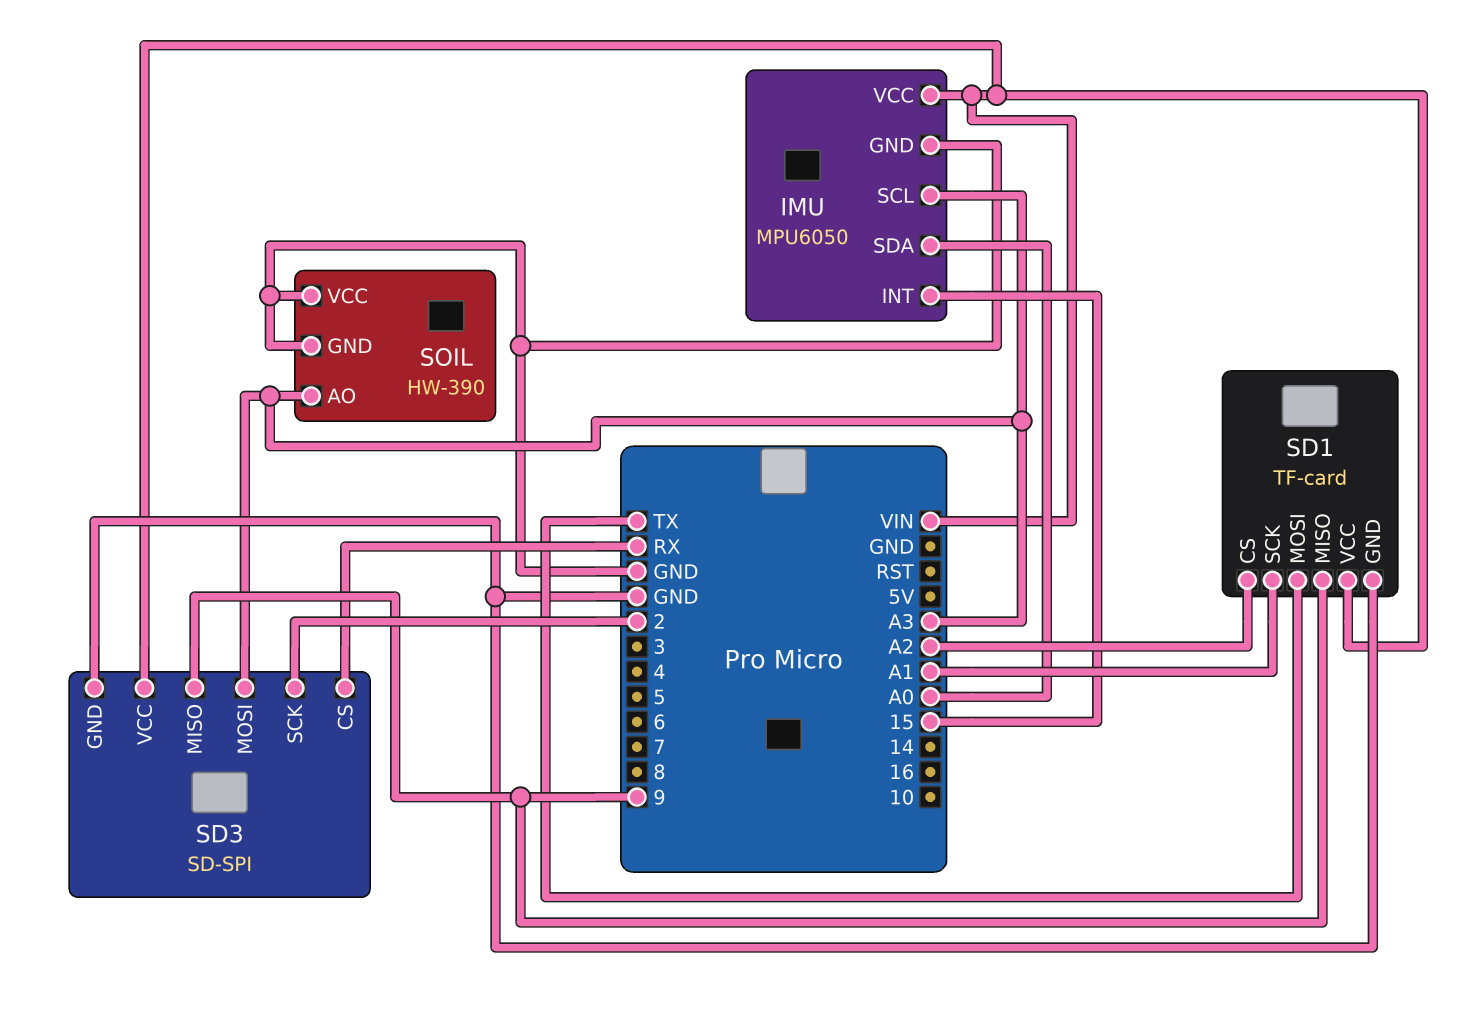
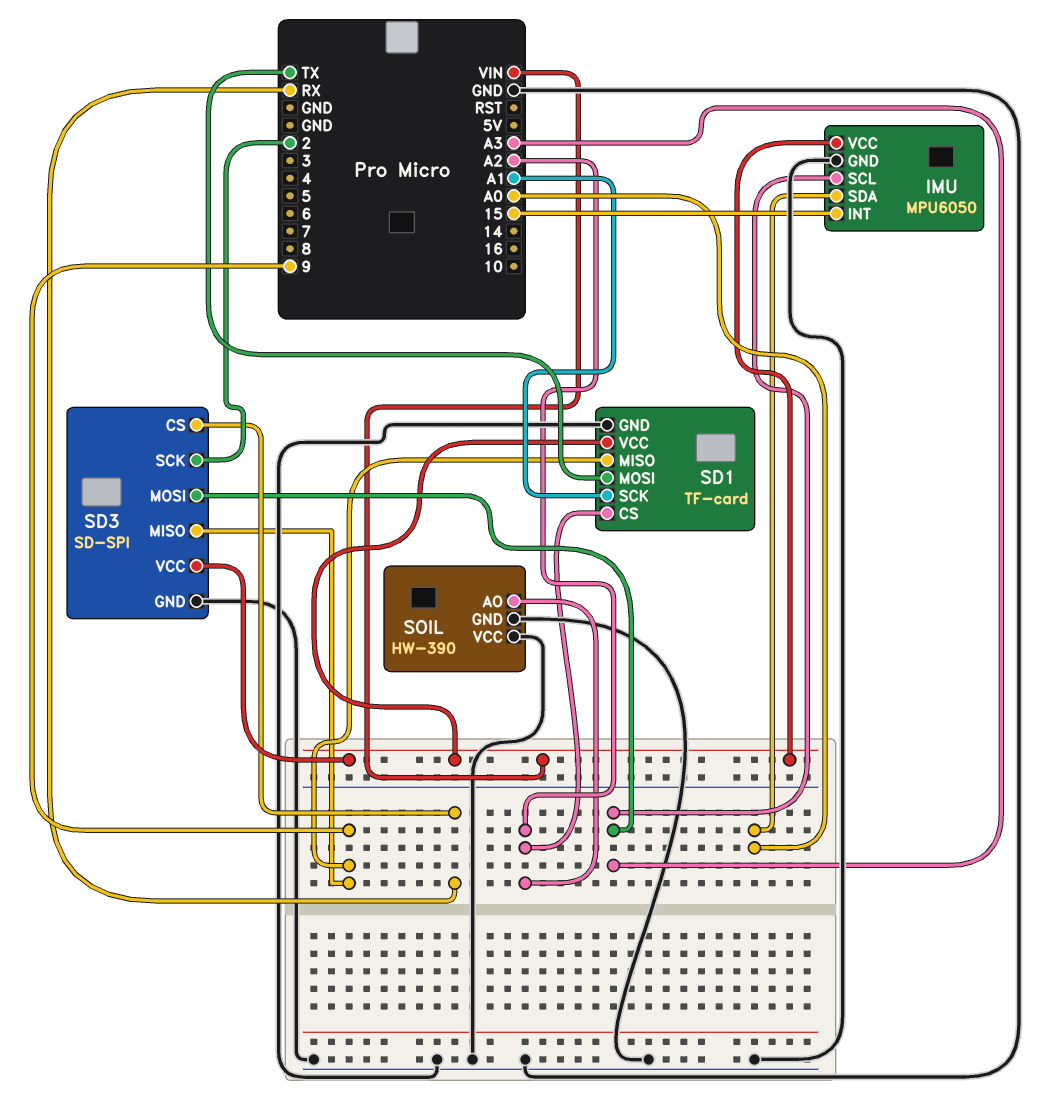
SOIL pin AO: A3 -> A2

